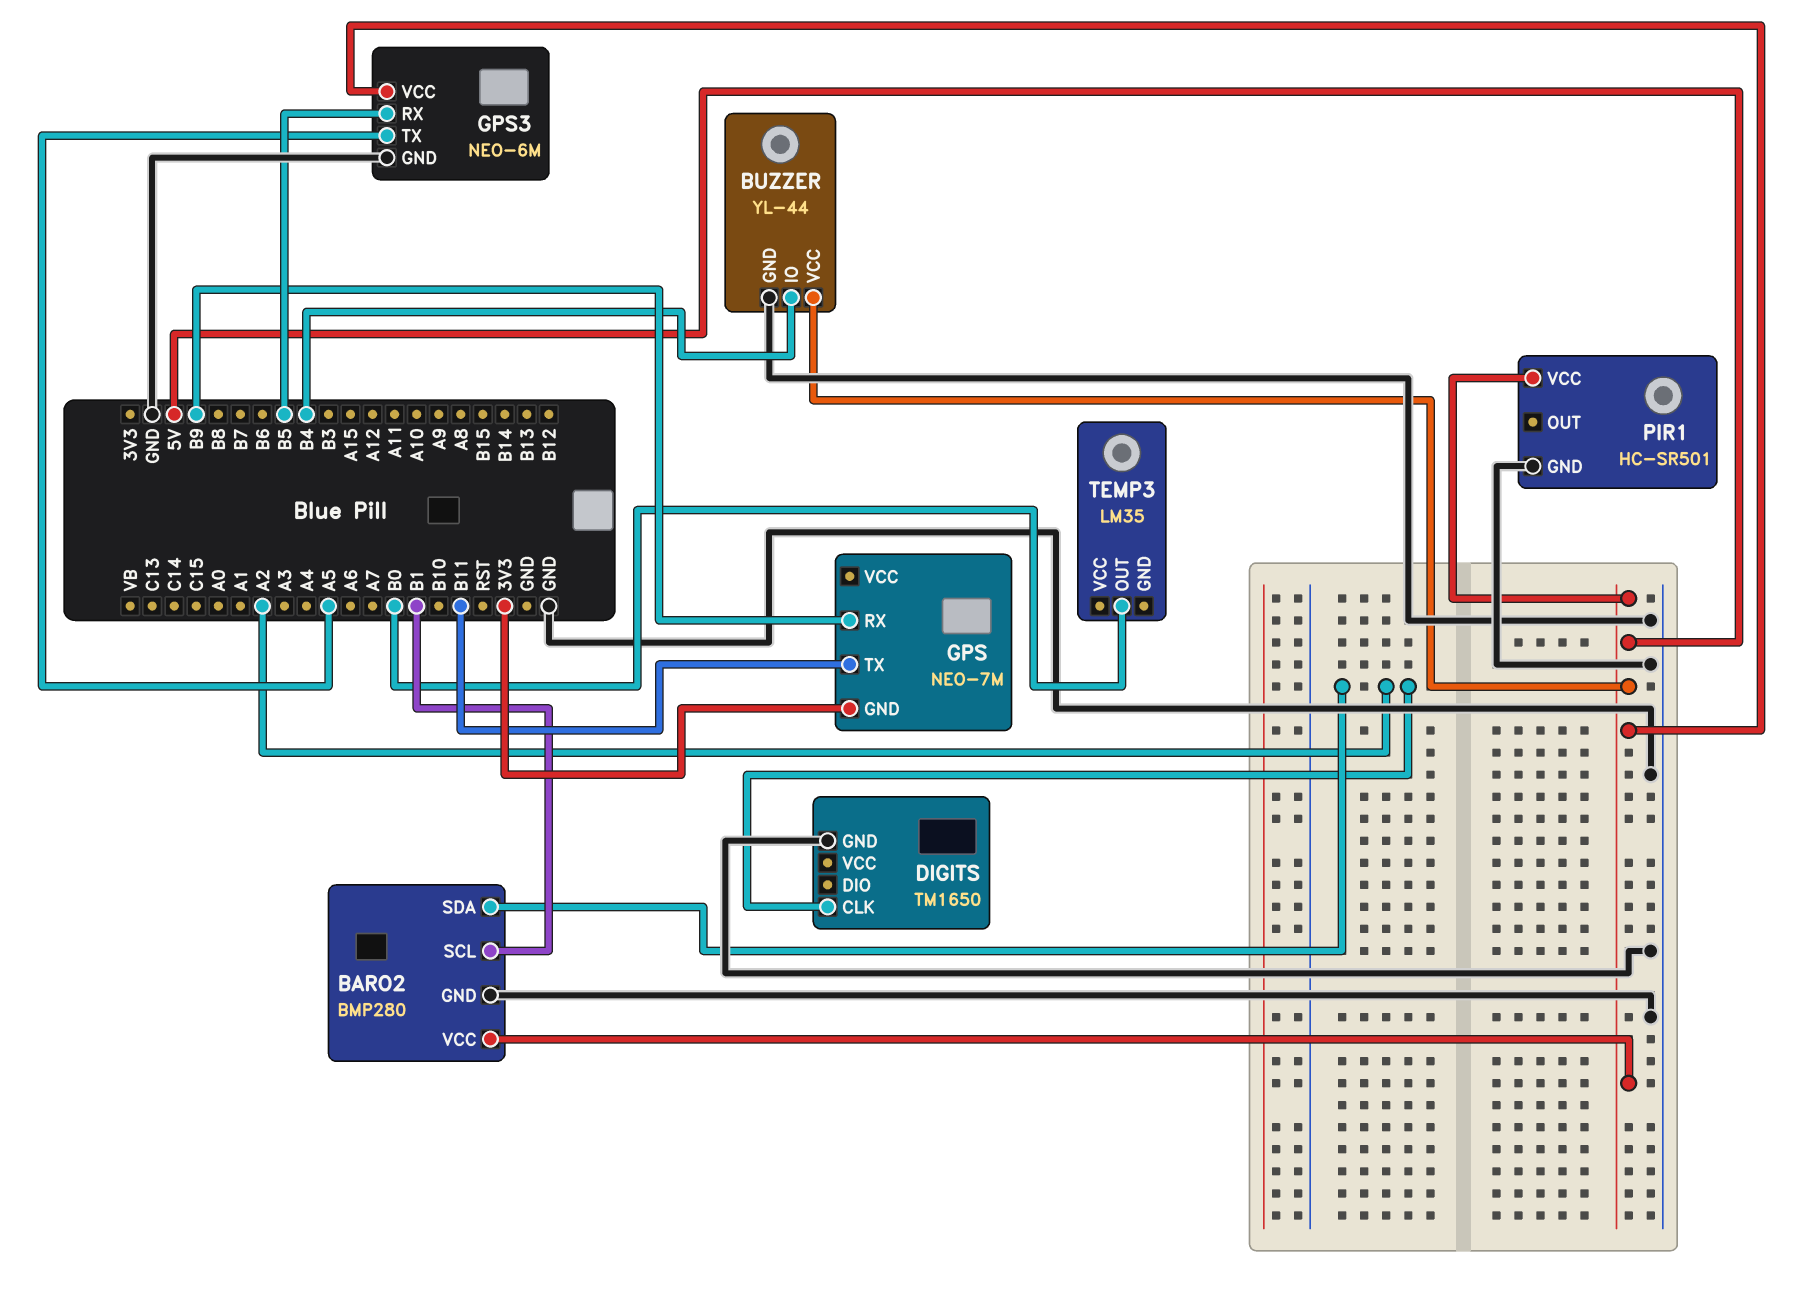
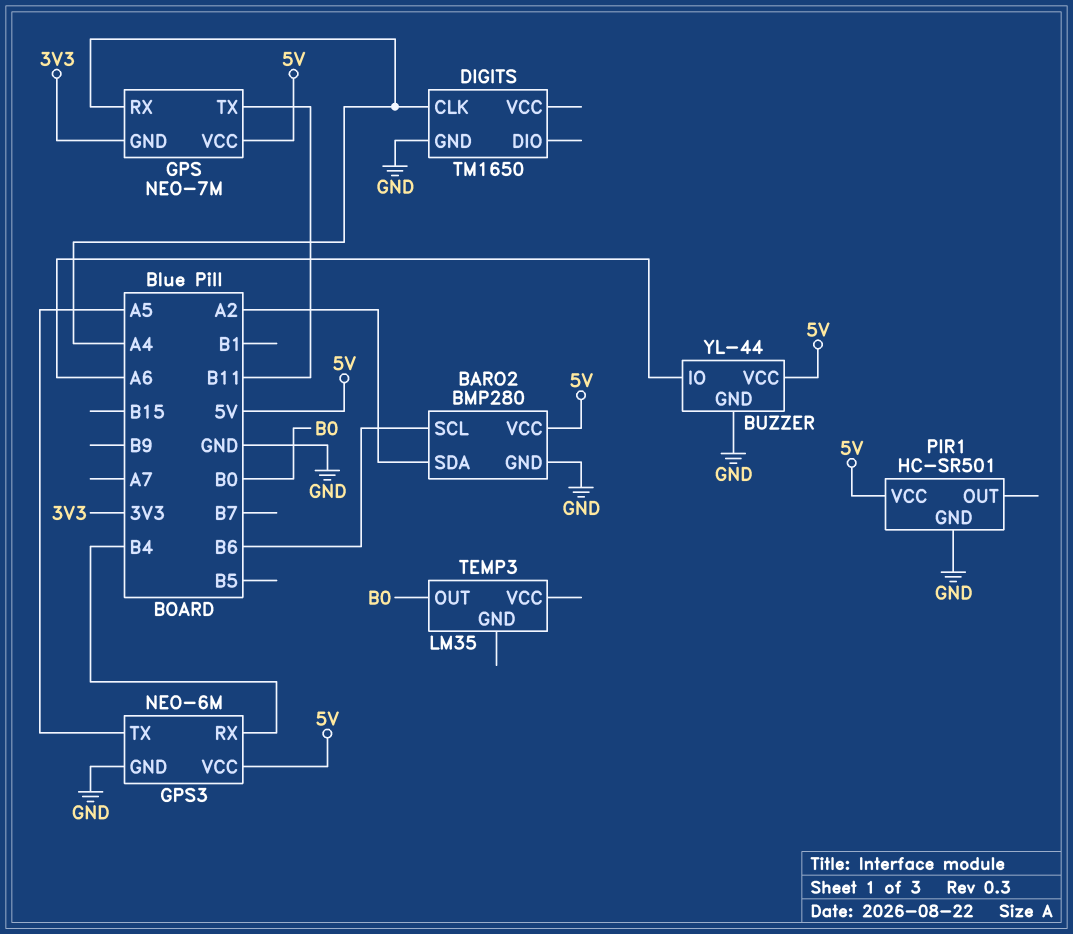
BARO2 pin SCL: B1 -> B6
BUZZER pin IO: B4 -> A6
DIGITS pin CLK: A2 -> A4
GPS pin RX: B9 -> A4
GPS pin VCC: none -> 5V
GPS3 pin RX: B5 -> B4

